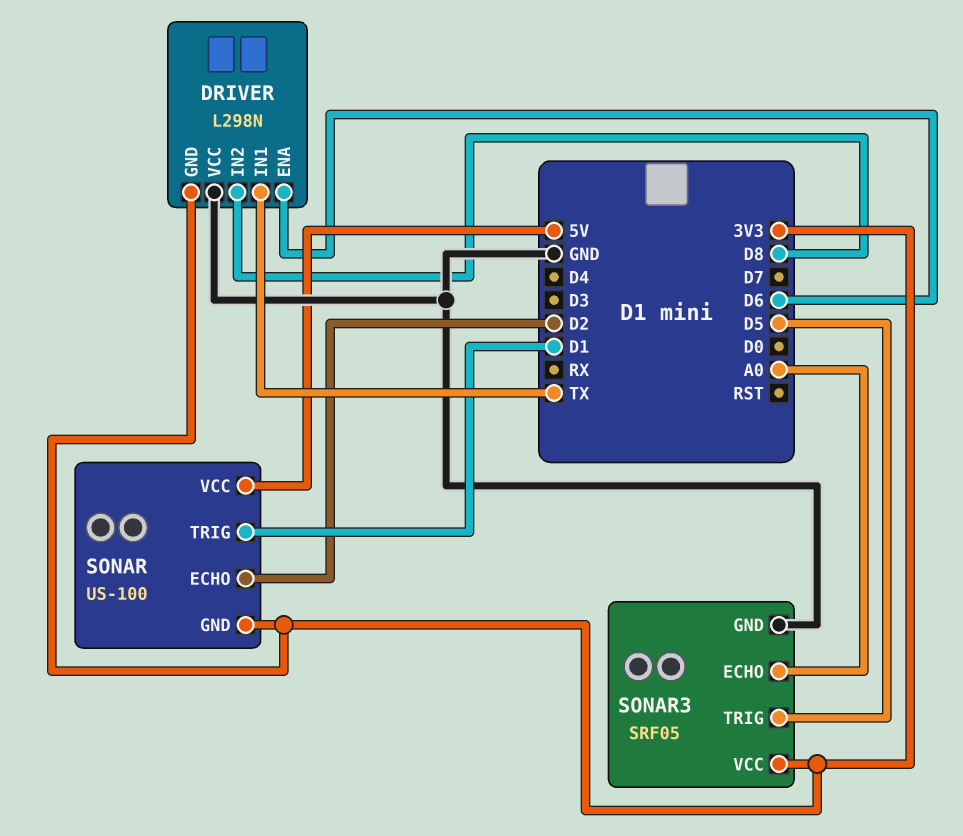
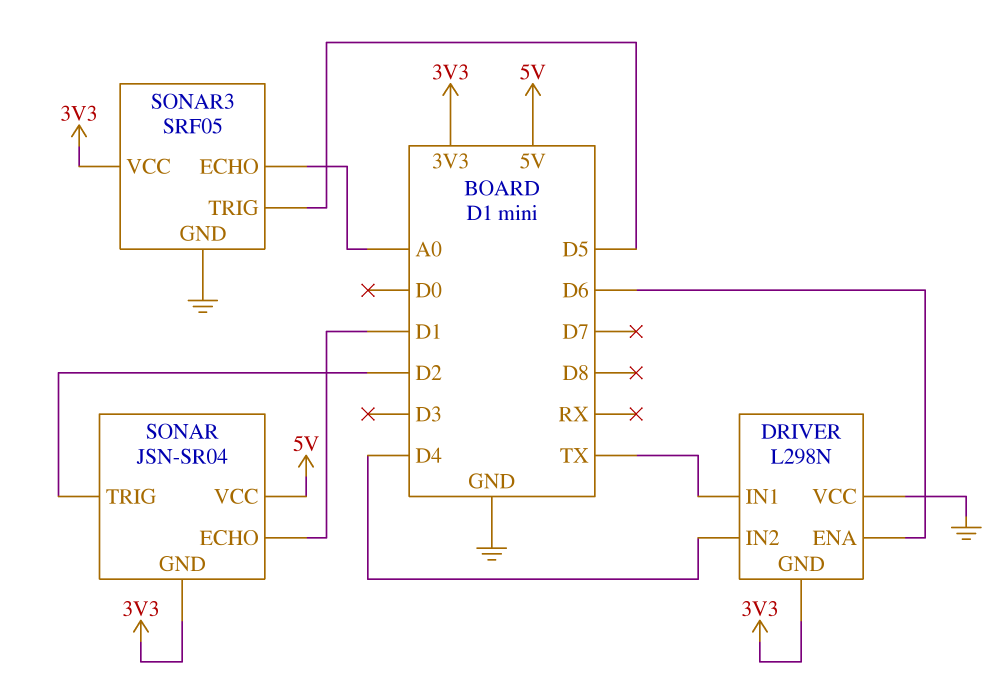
DRIVER pin IN2: D8 -> D4
SONAR: US-100 -> JSN-SR04
SONAR pin ECHO: D2 -> D1
SONAR pin TRIG: D1 -> D2

